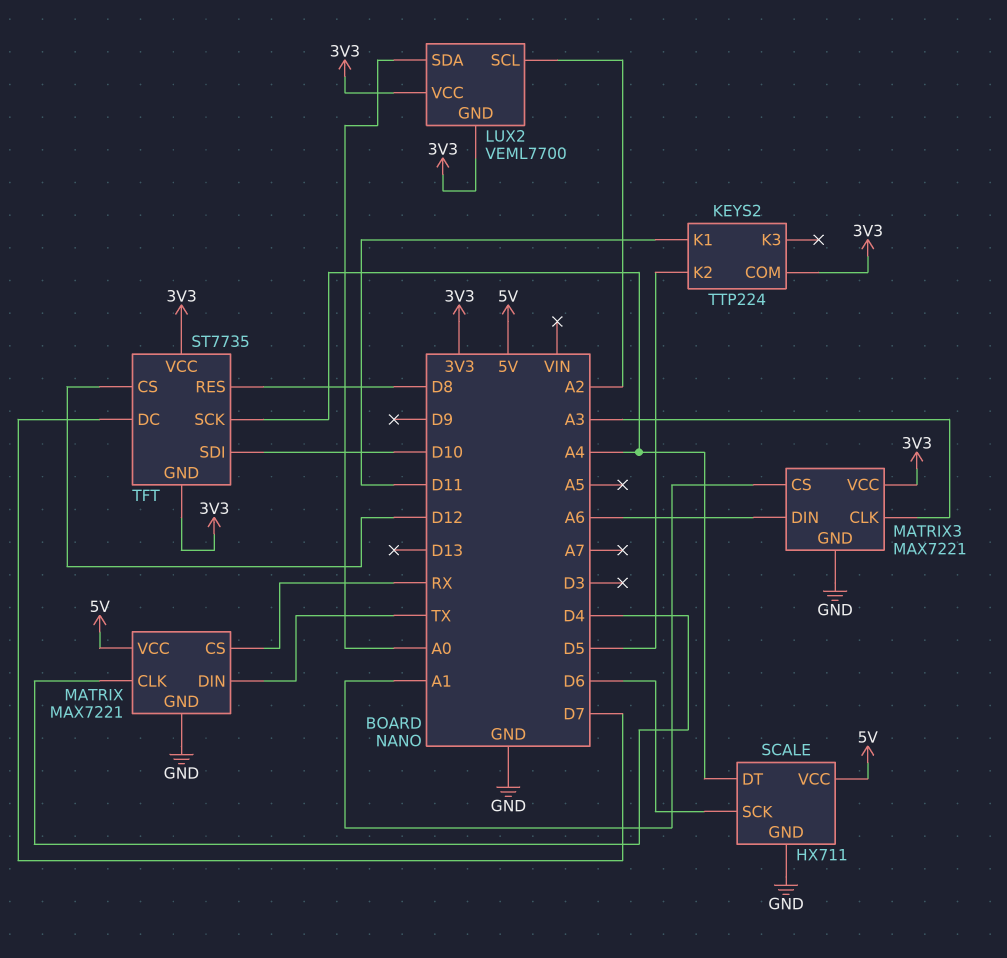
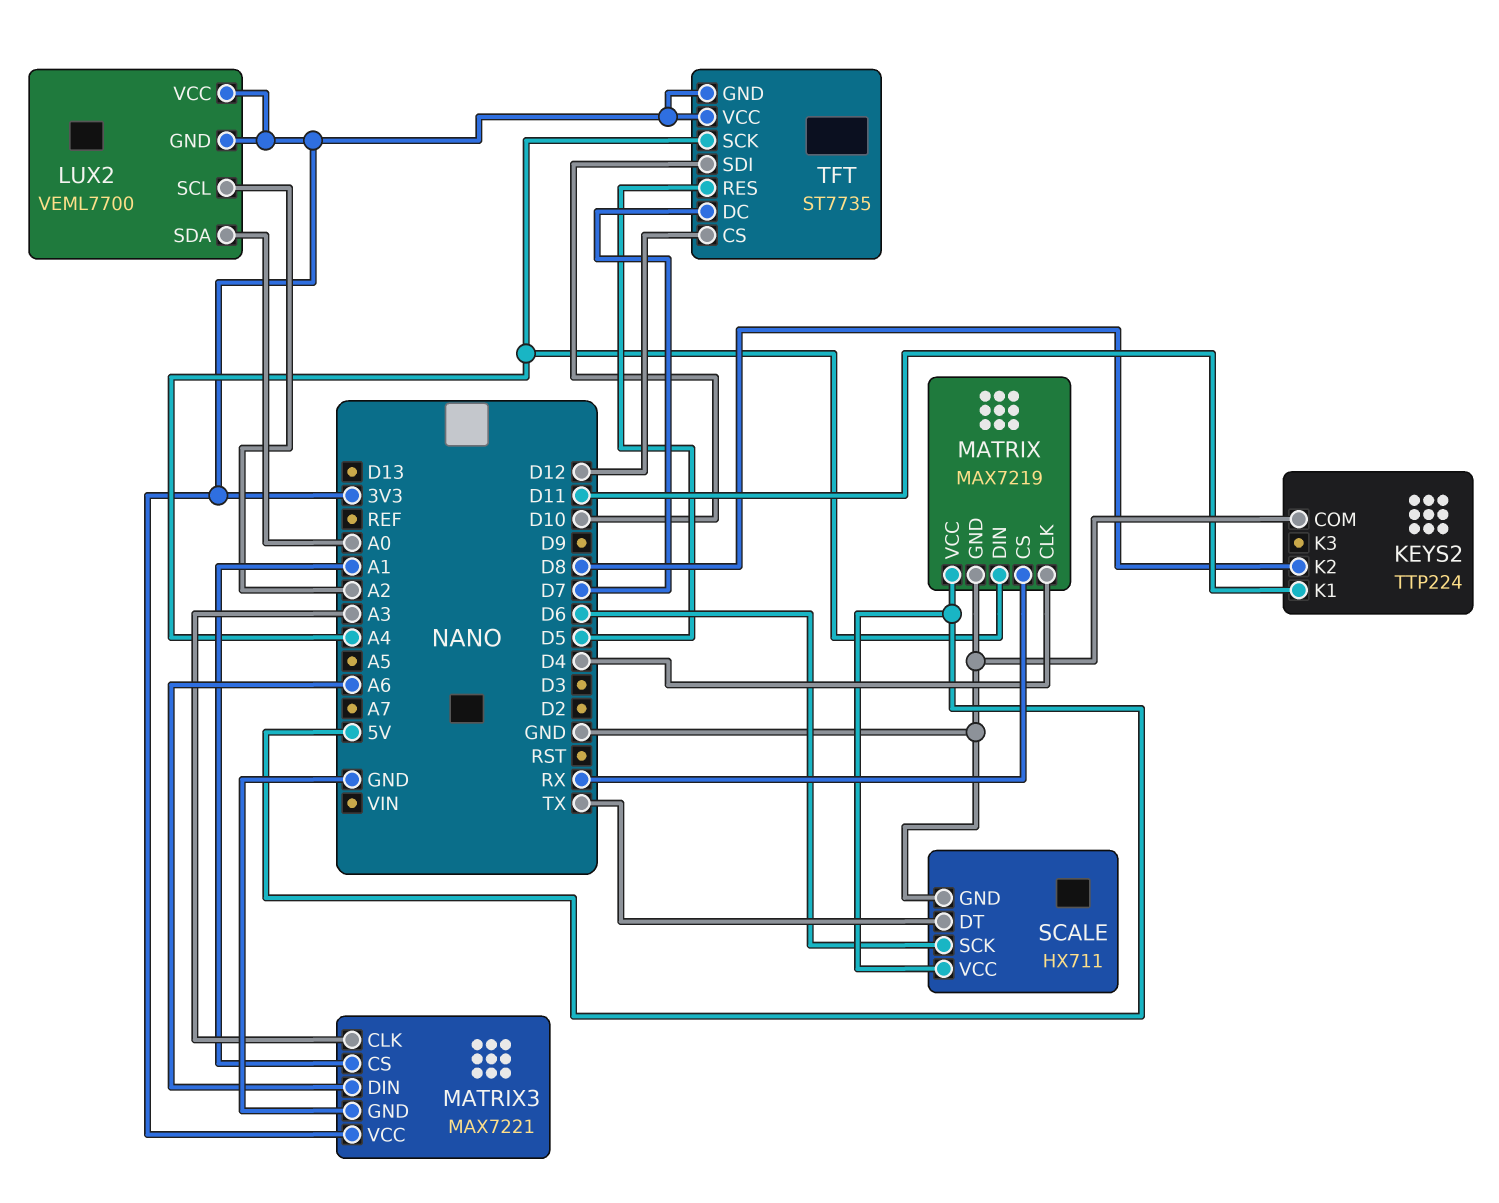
KEYS2 pin COM: 3V3 -> GND
KEYS2 pin K2: D5 -> D8
MATRIX: MAX7221 -> MAX7219
MATRIX pin DIN: TX -> A4
SCALE pin DT: A4 -> TX
TFT pin RES: D8 -> D5

